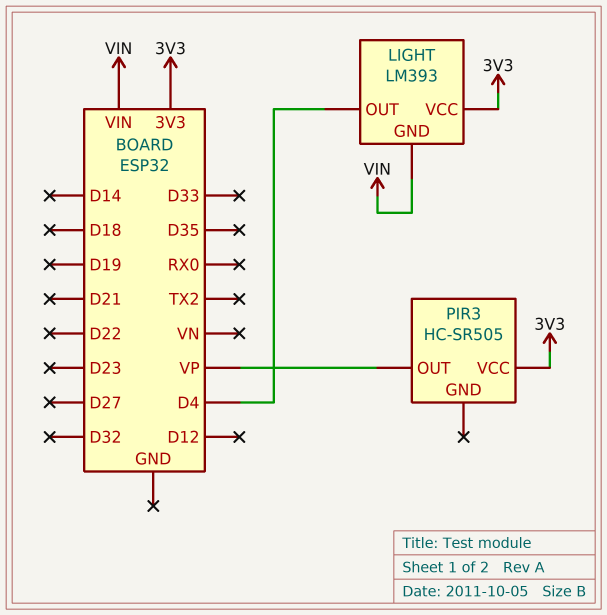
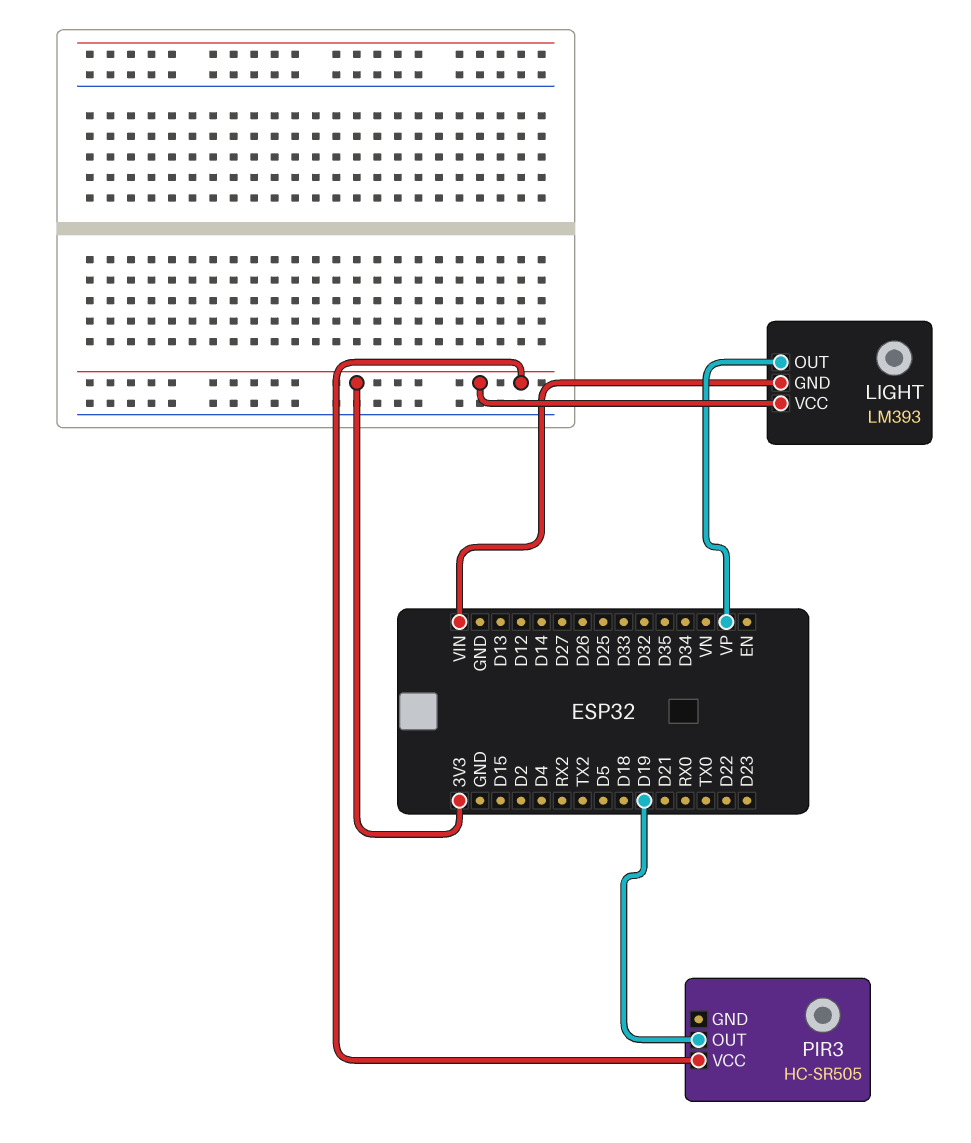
LIGHT pin OUT: D4 -> VP
PIR3 pin OUT: VP -> D19

